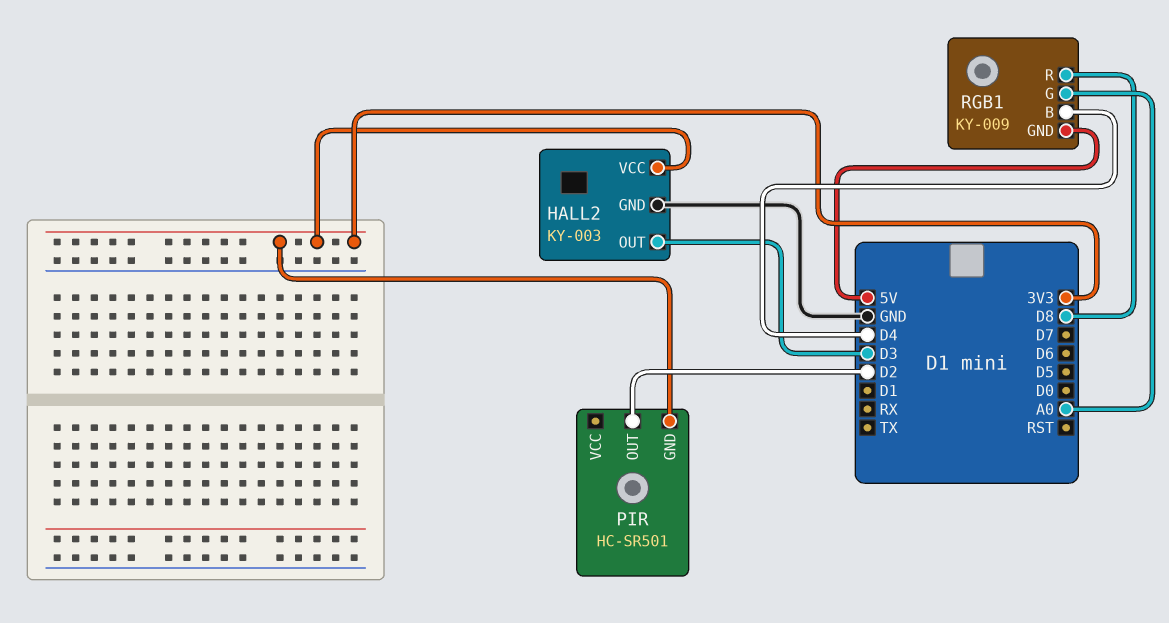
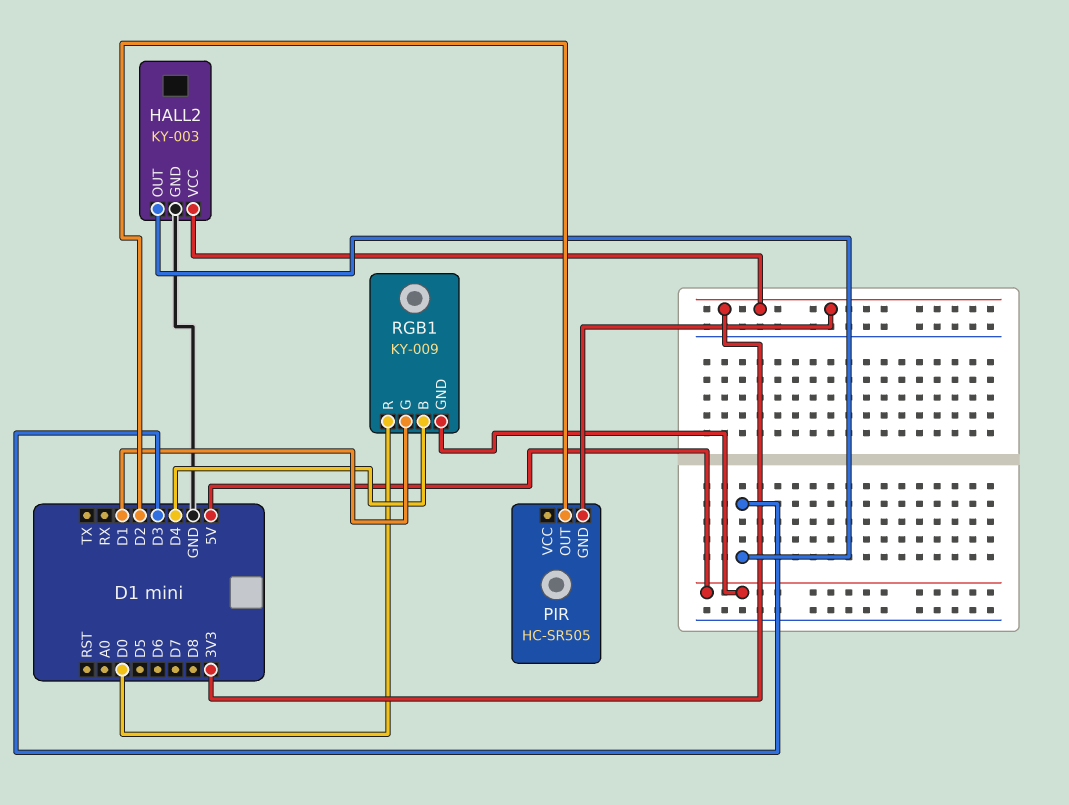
PIR: HC-SR501 -> HC-SR505
RGB1 pin G: A0 -> D1
RGB1 pin R: D8 -> D0

